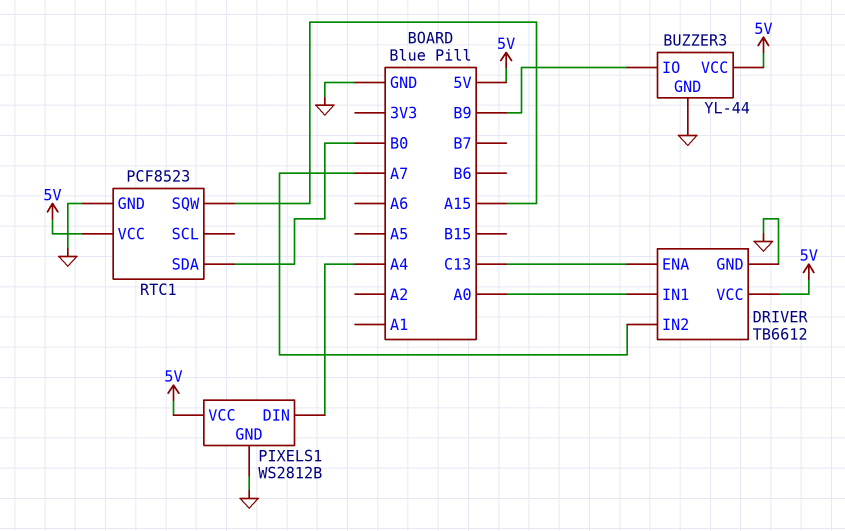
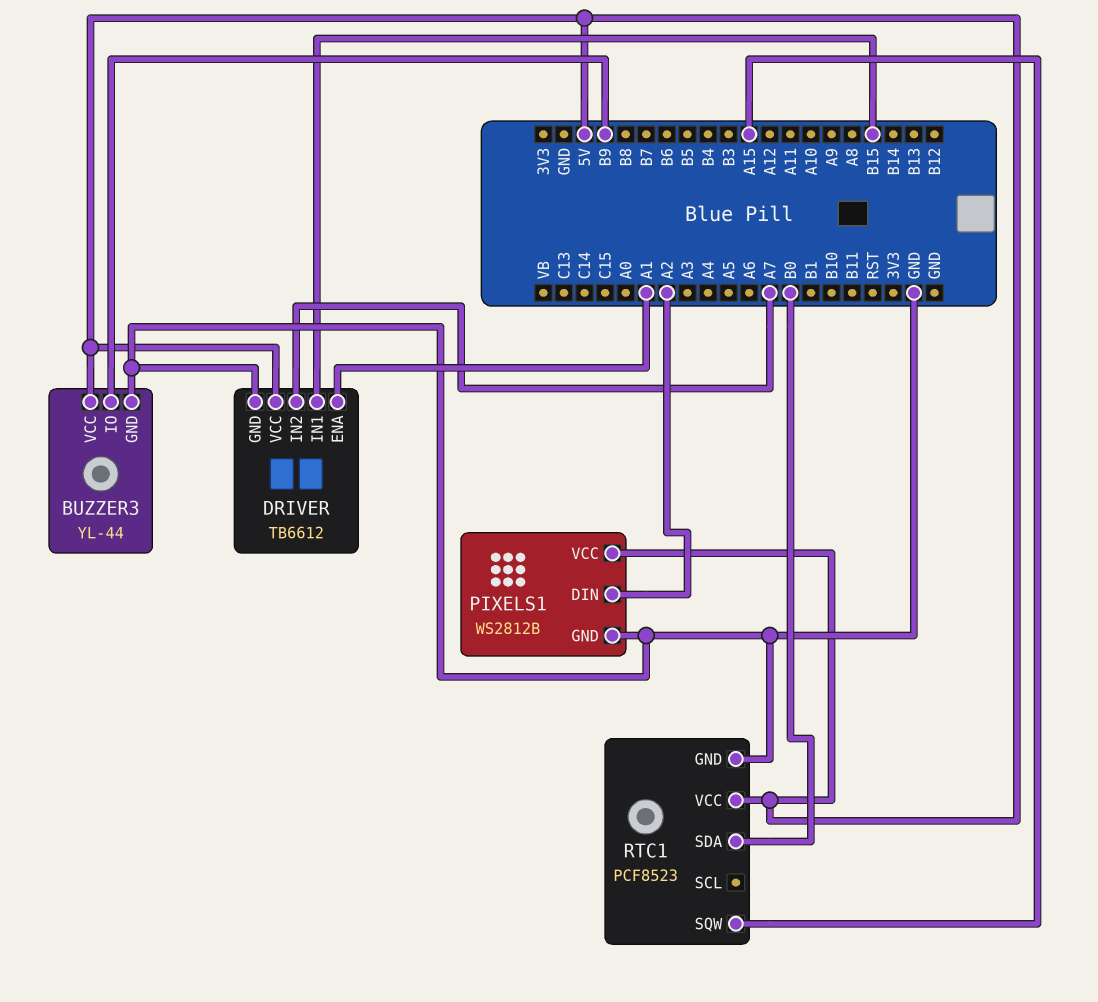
DRIVER pin ENA: C13 -> A1
DRIVER pin IN1: A0 -> B15
PIXELS1 pin DIN: A4 -> A2

